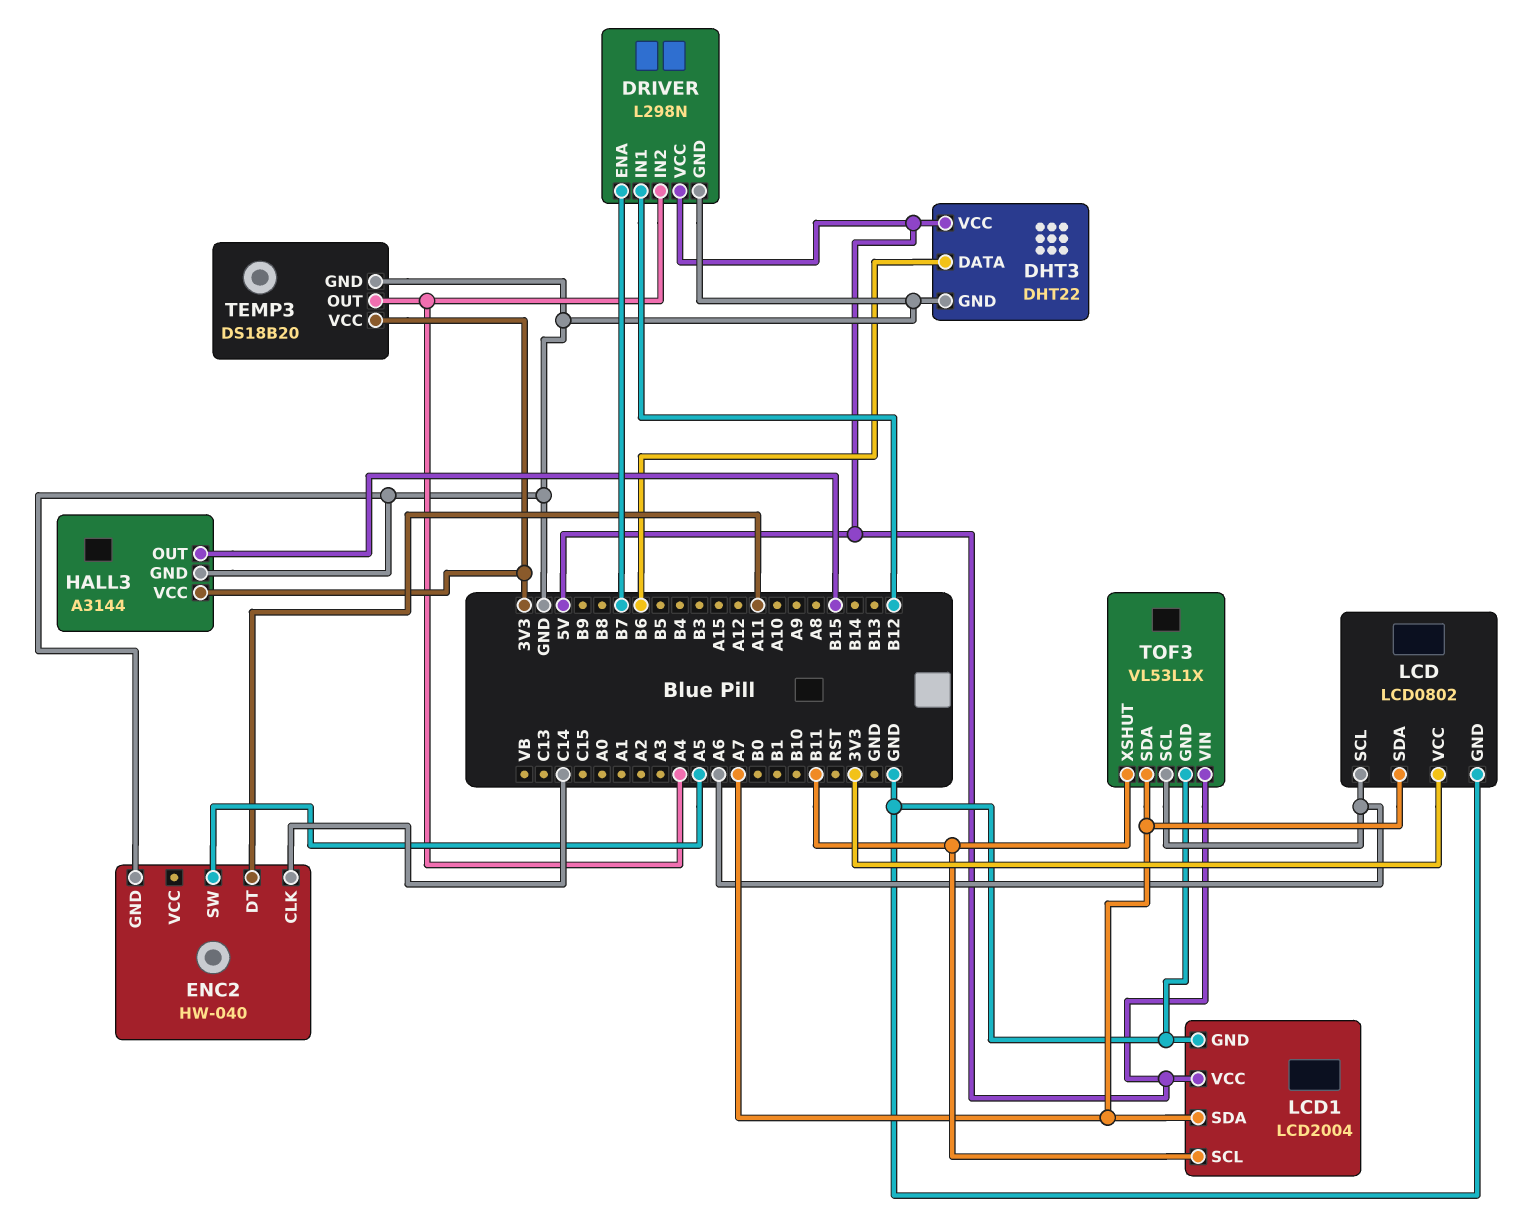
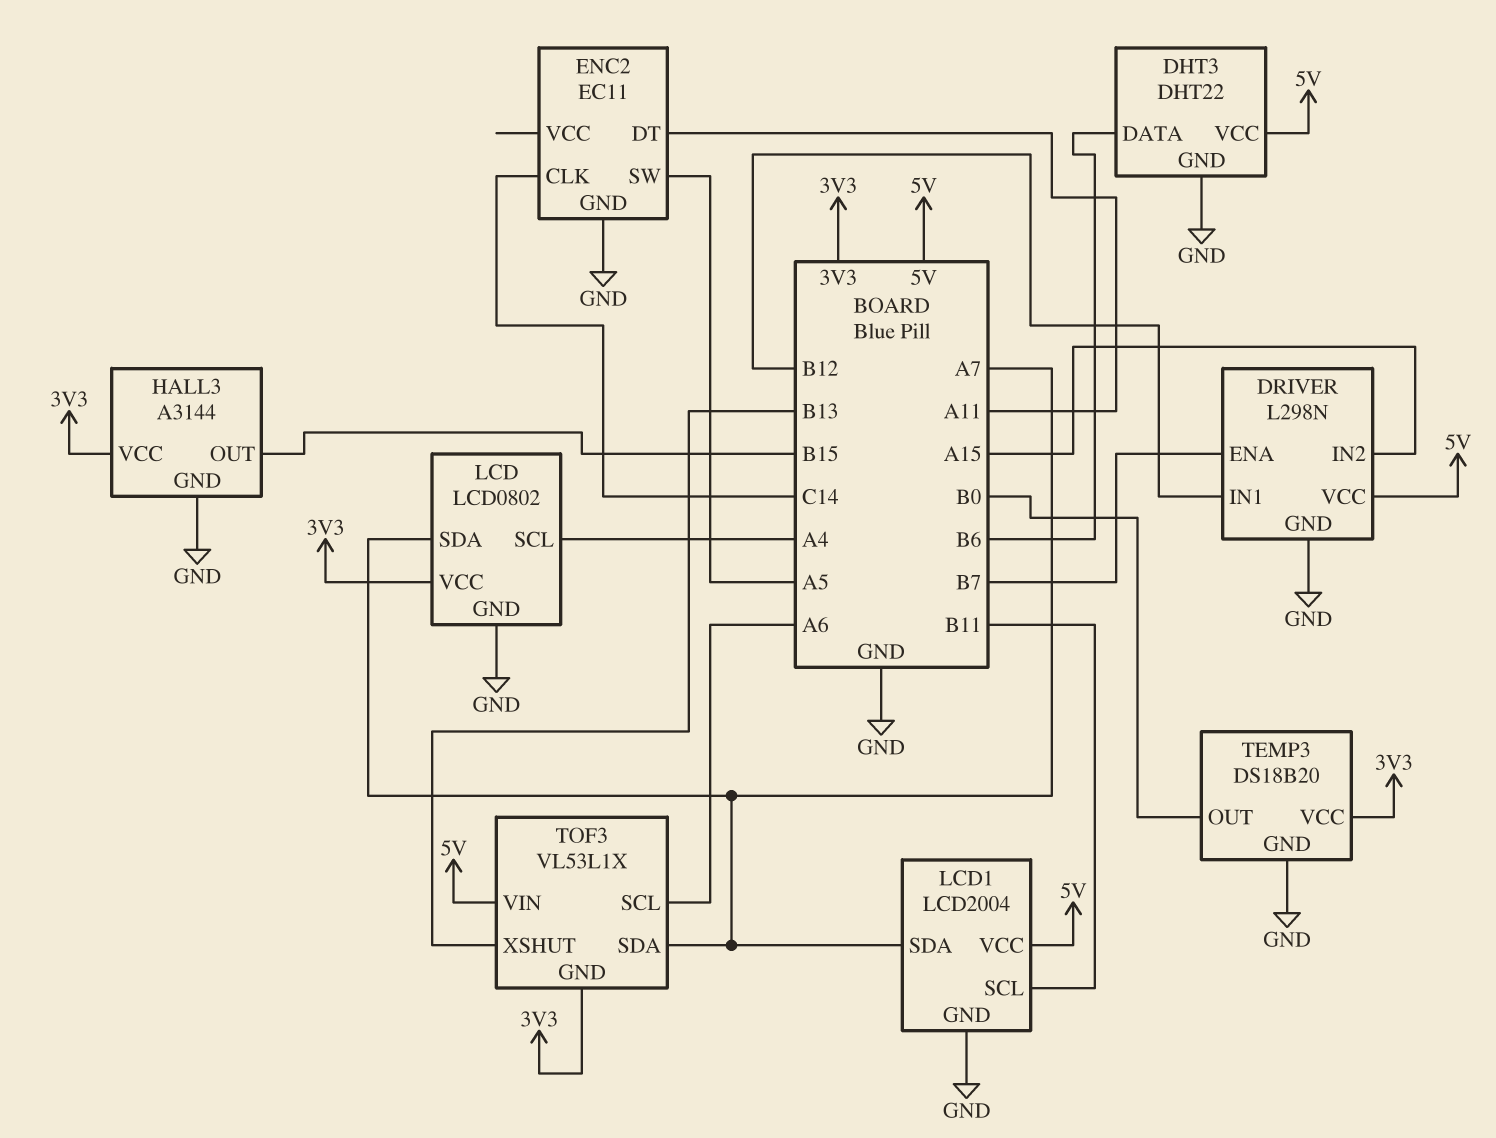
DRIVER pin IN2: A4 -> A15
ENC2: HW-040 -> EC11
LCD pin SCL: A6 -> A4
TEMP3 pin OUT: A4 -> B0
TOF3 pin GND: GND -> 3V3
TOF3 pin XSHUT: B11 -> B13

